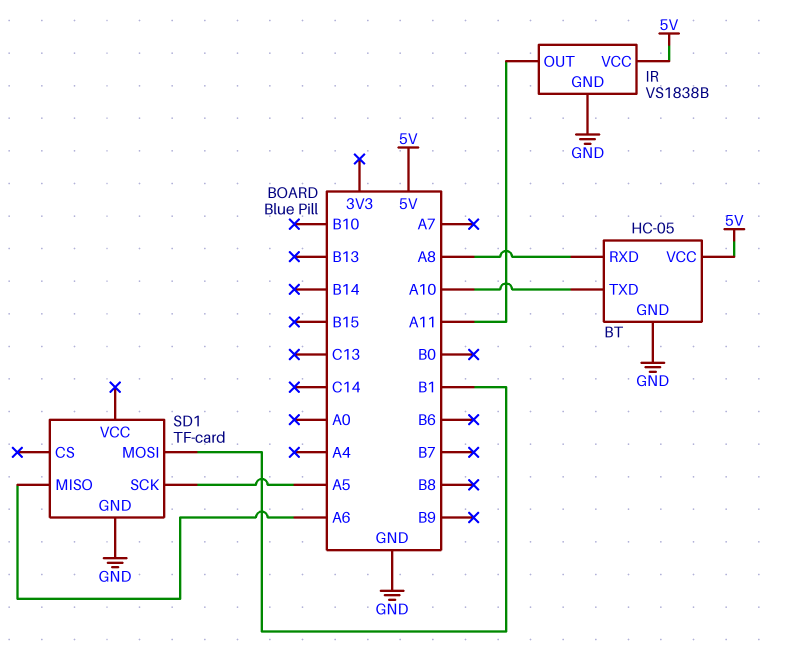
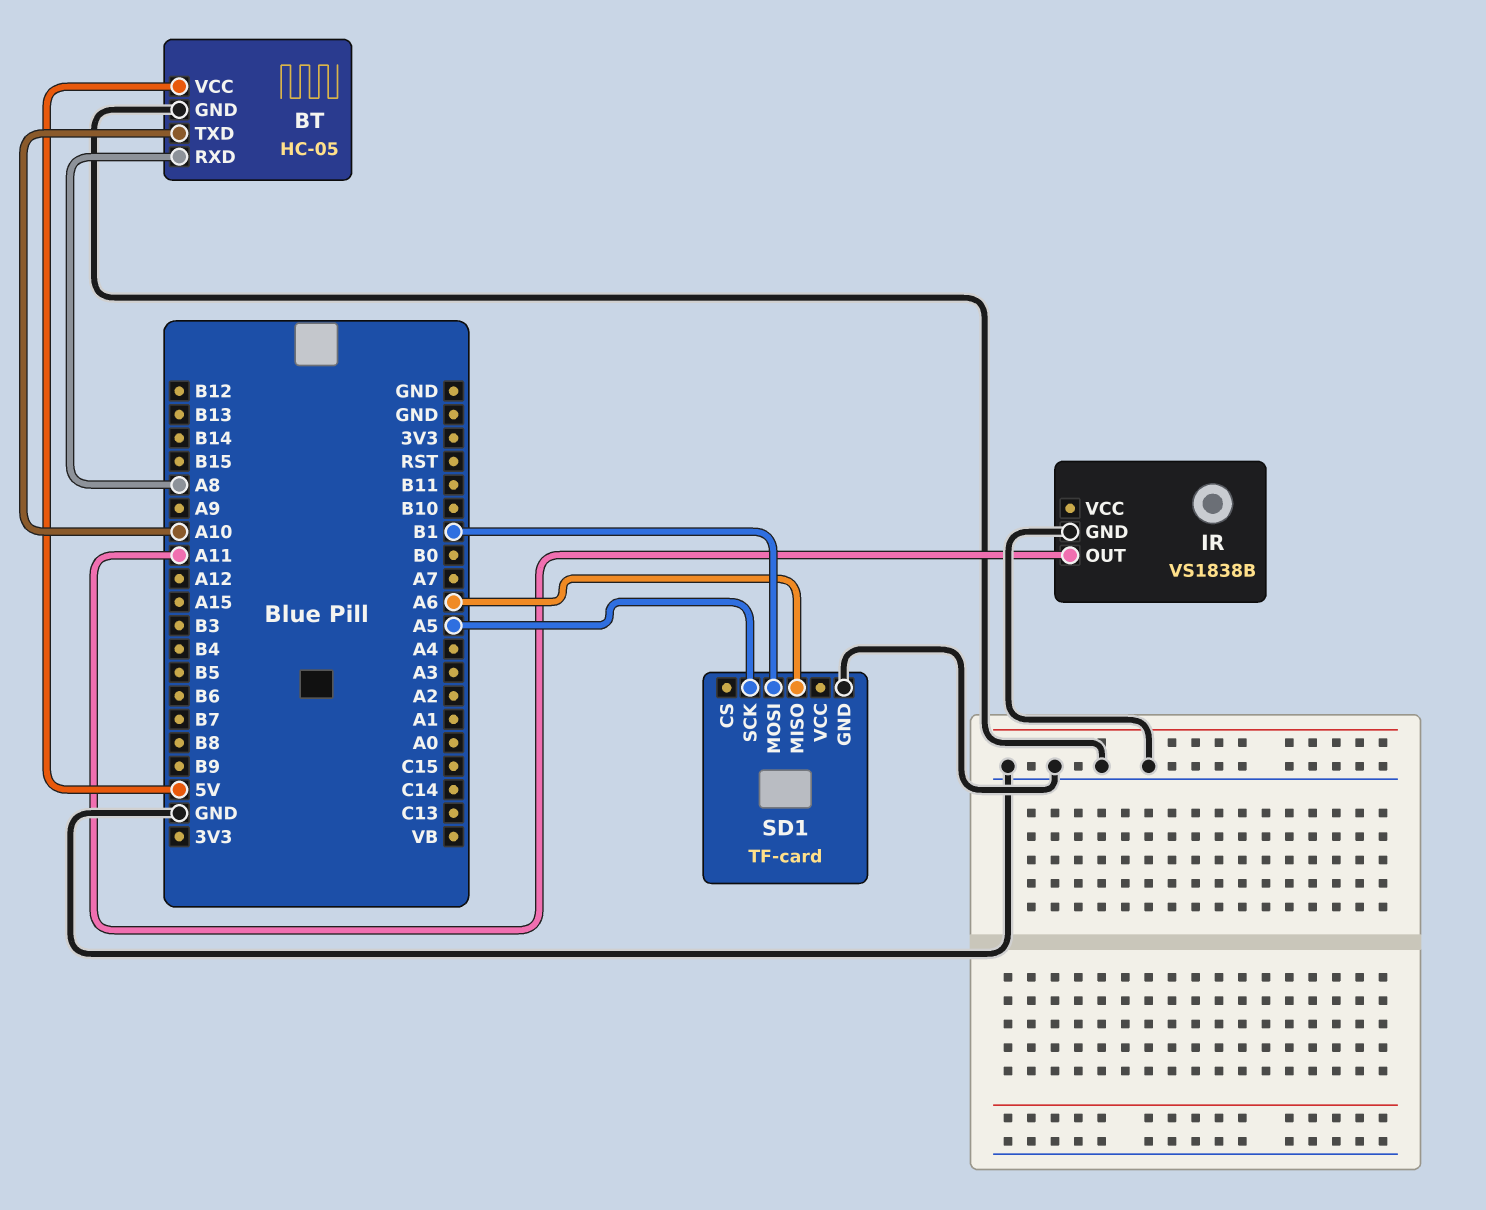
IR pin VCC: 5V -> none

